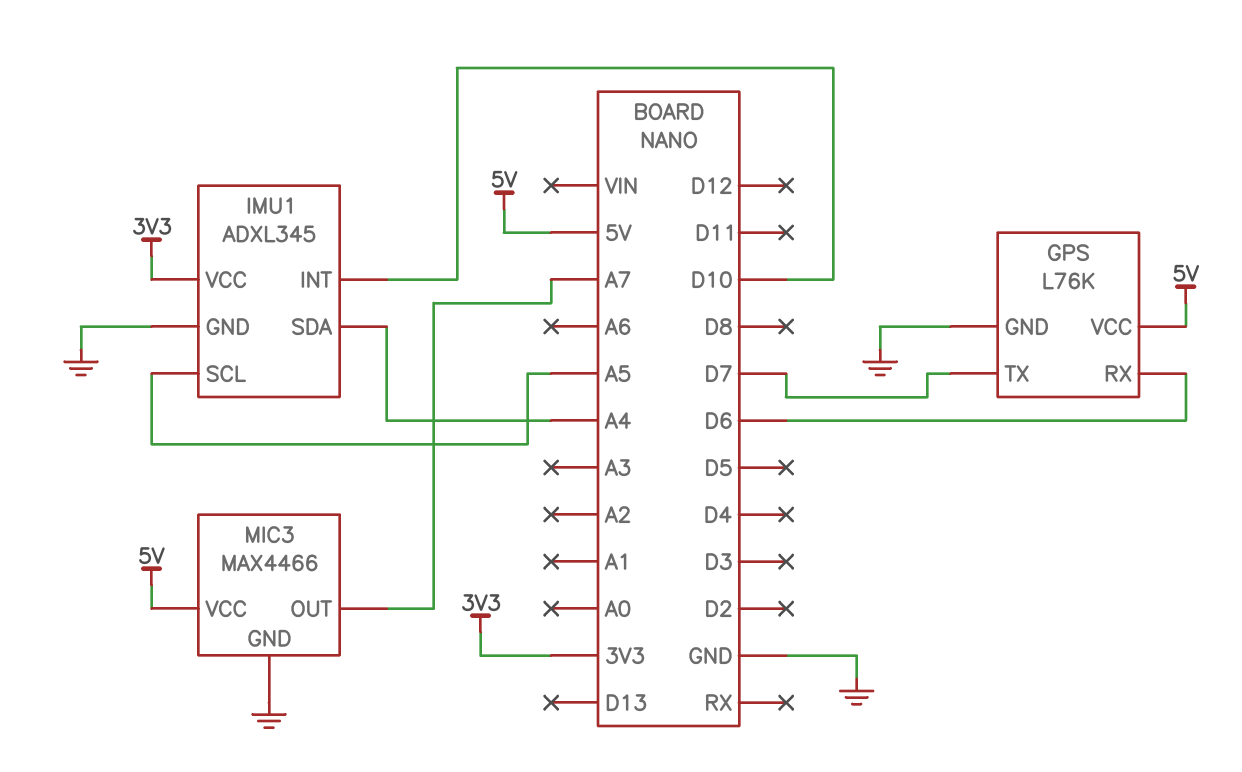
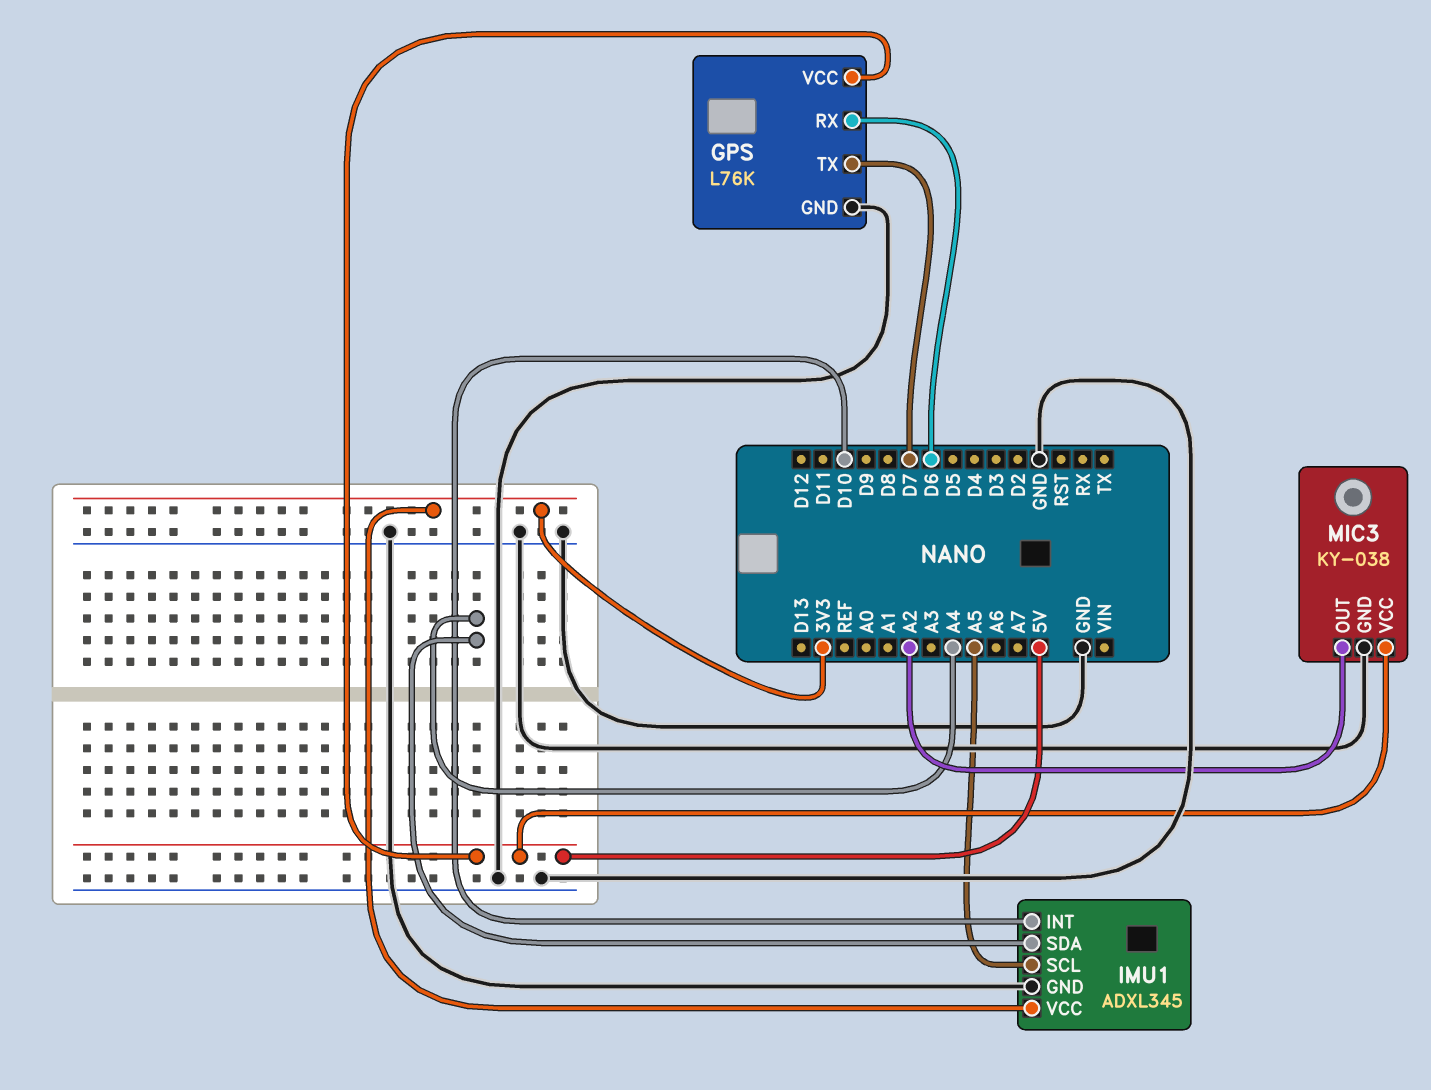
MIC3: MAX4466 -> KY-038
MIC3 pin OUT: A7 -> A2

